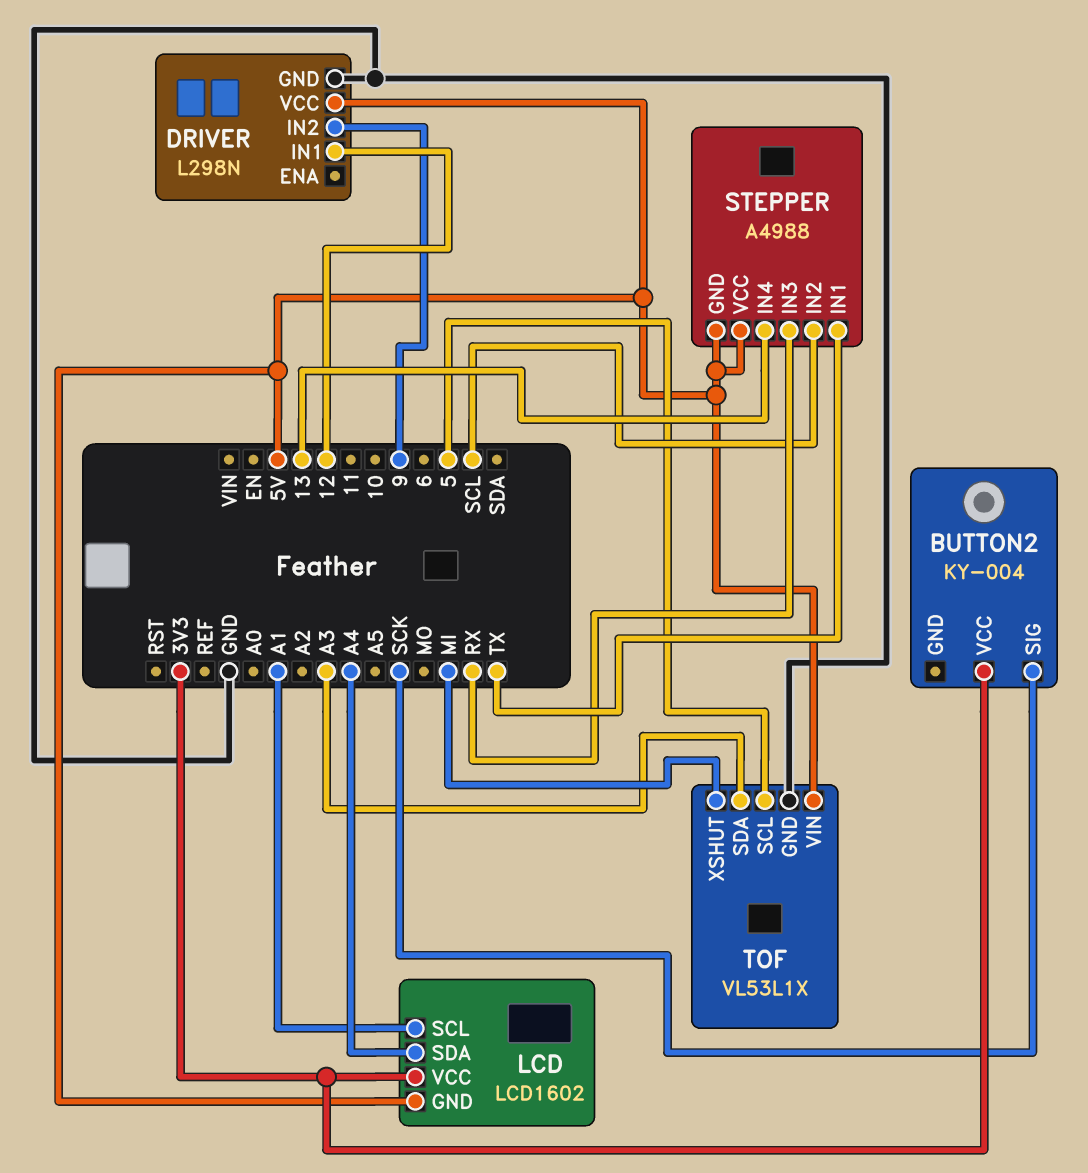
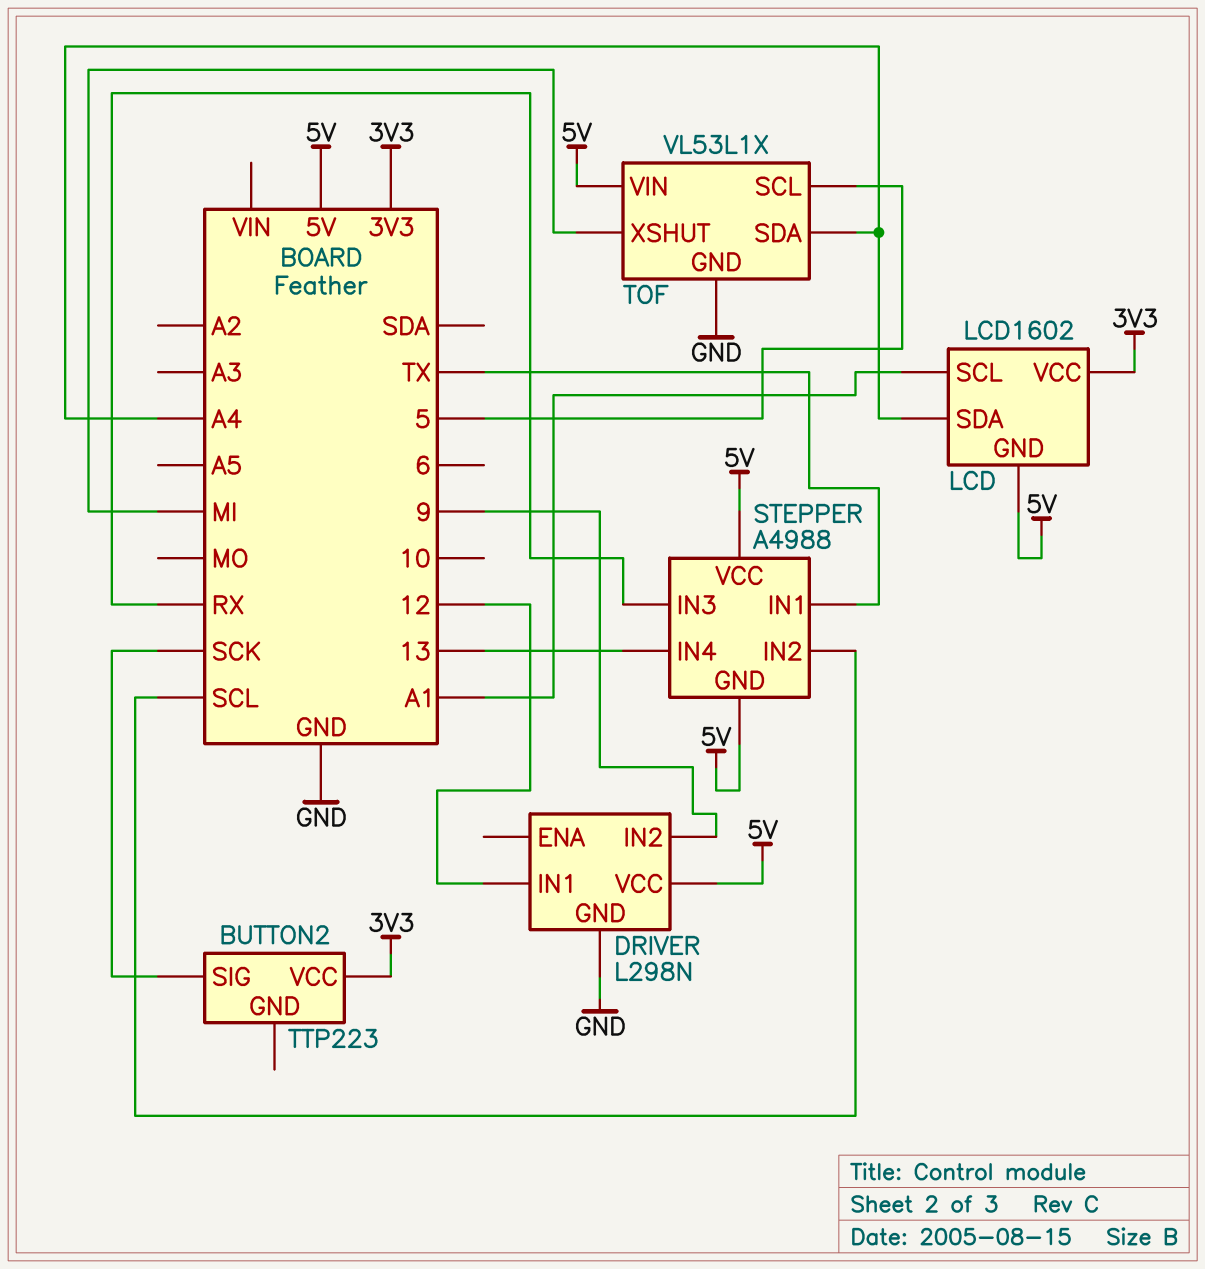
BUTTON2: KY-004 -> TTP223
TOF pin SDA: A3 -> A4

